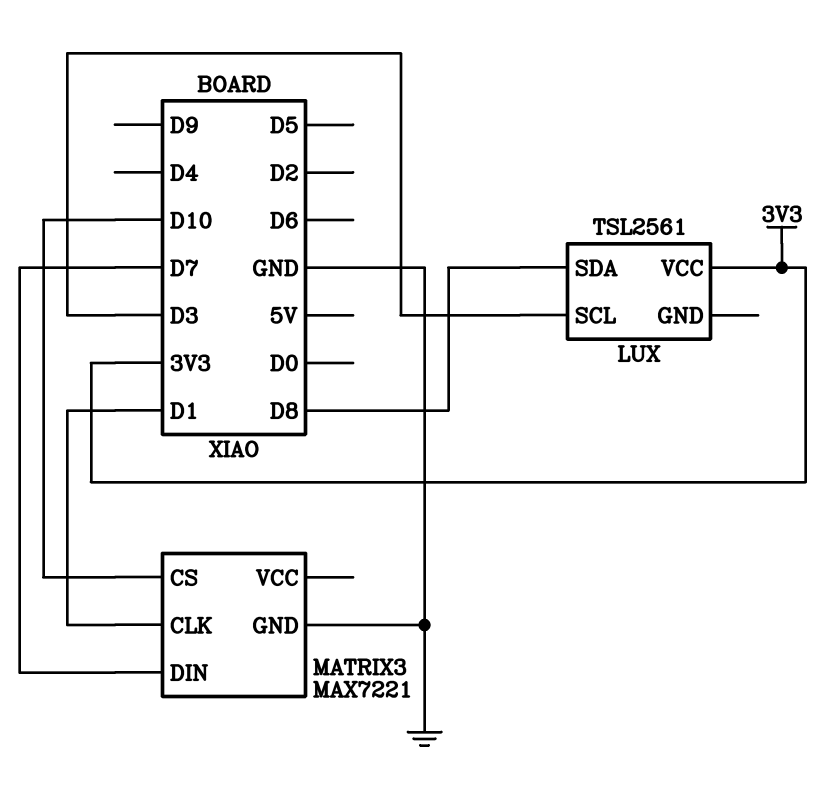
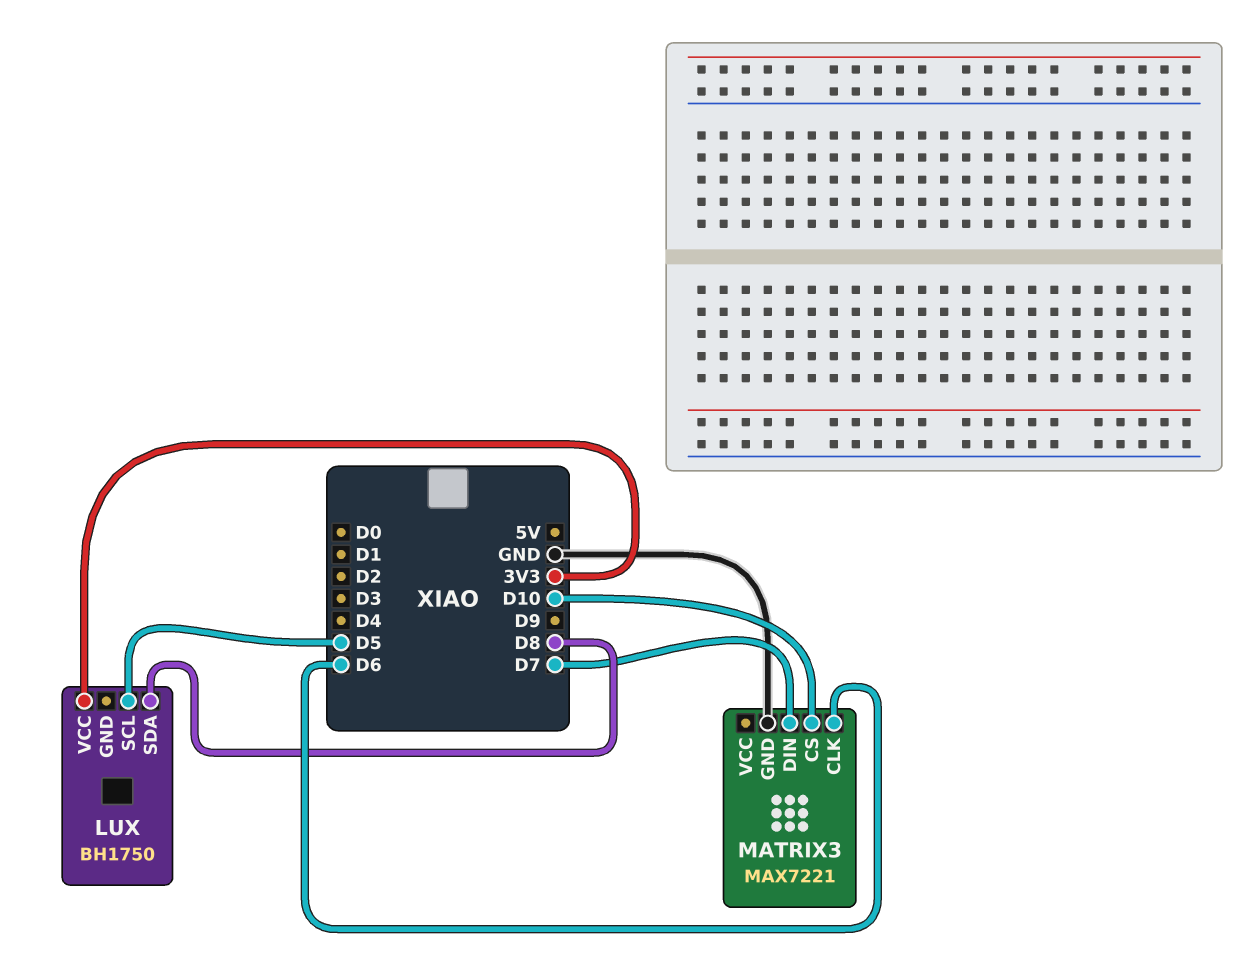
LUX: TSL2561 -> BH1750
LUX pin SCL: D3 -> D5
MATRIX3 pin CLK: D1 -> D6

